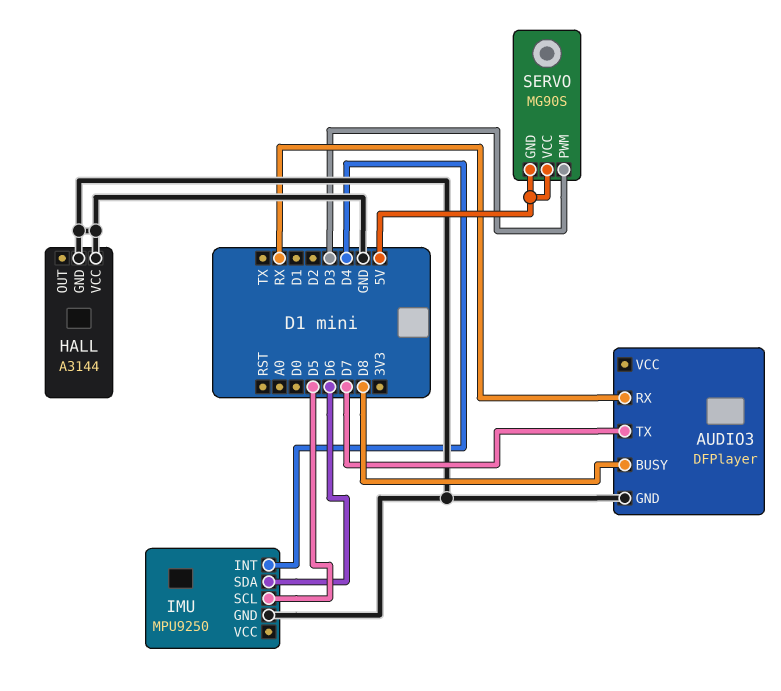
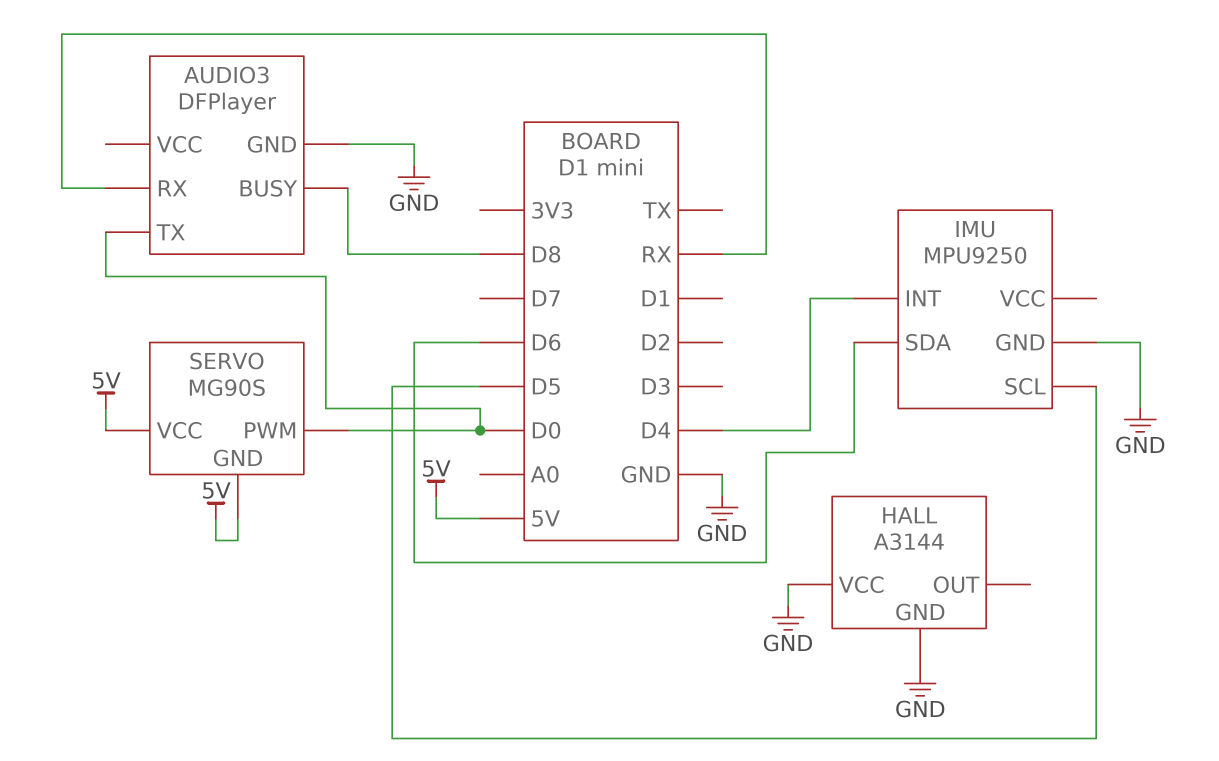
AUDIO3 pin TX: D7 -> D0
SERVO pin PWM: D3 -> D0

